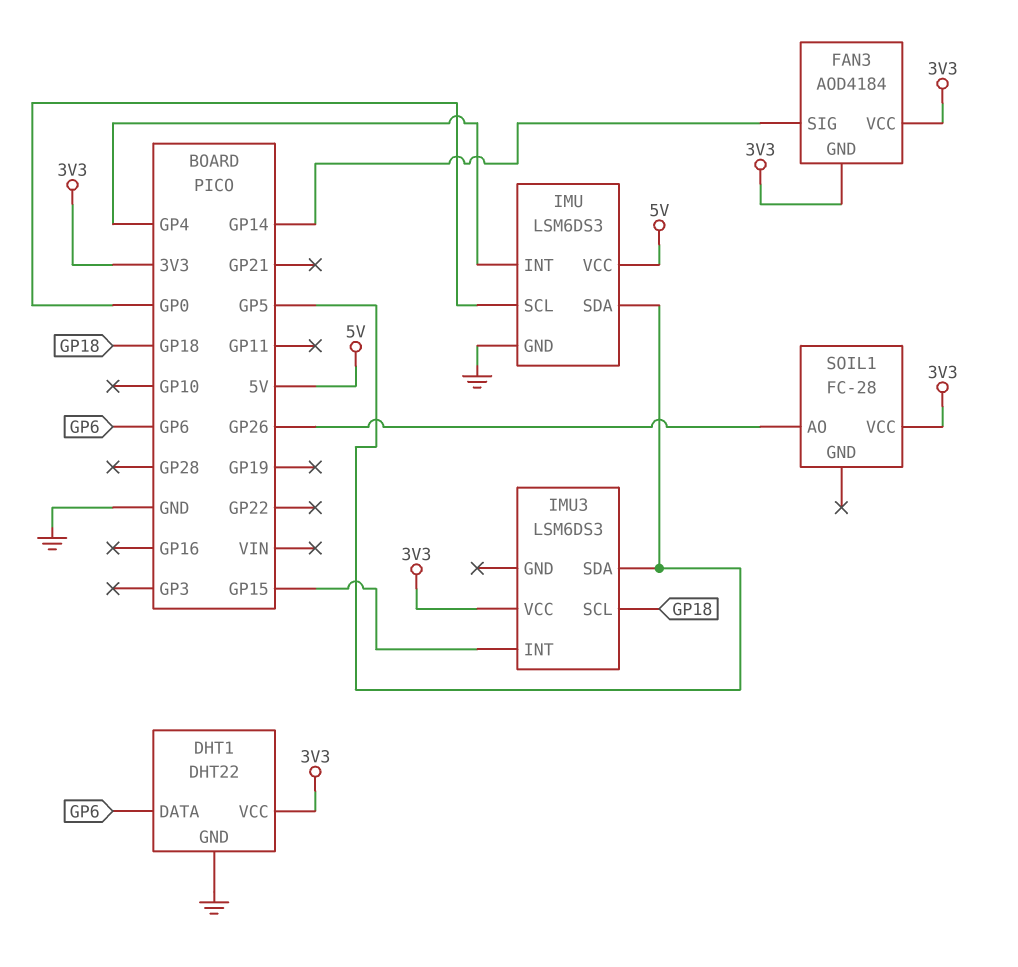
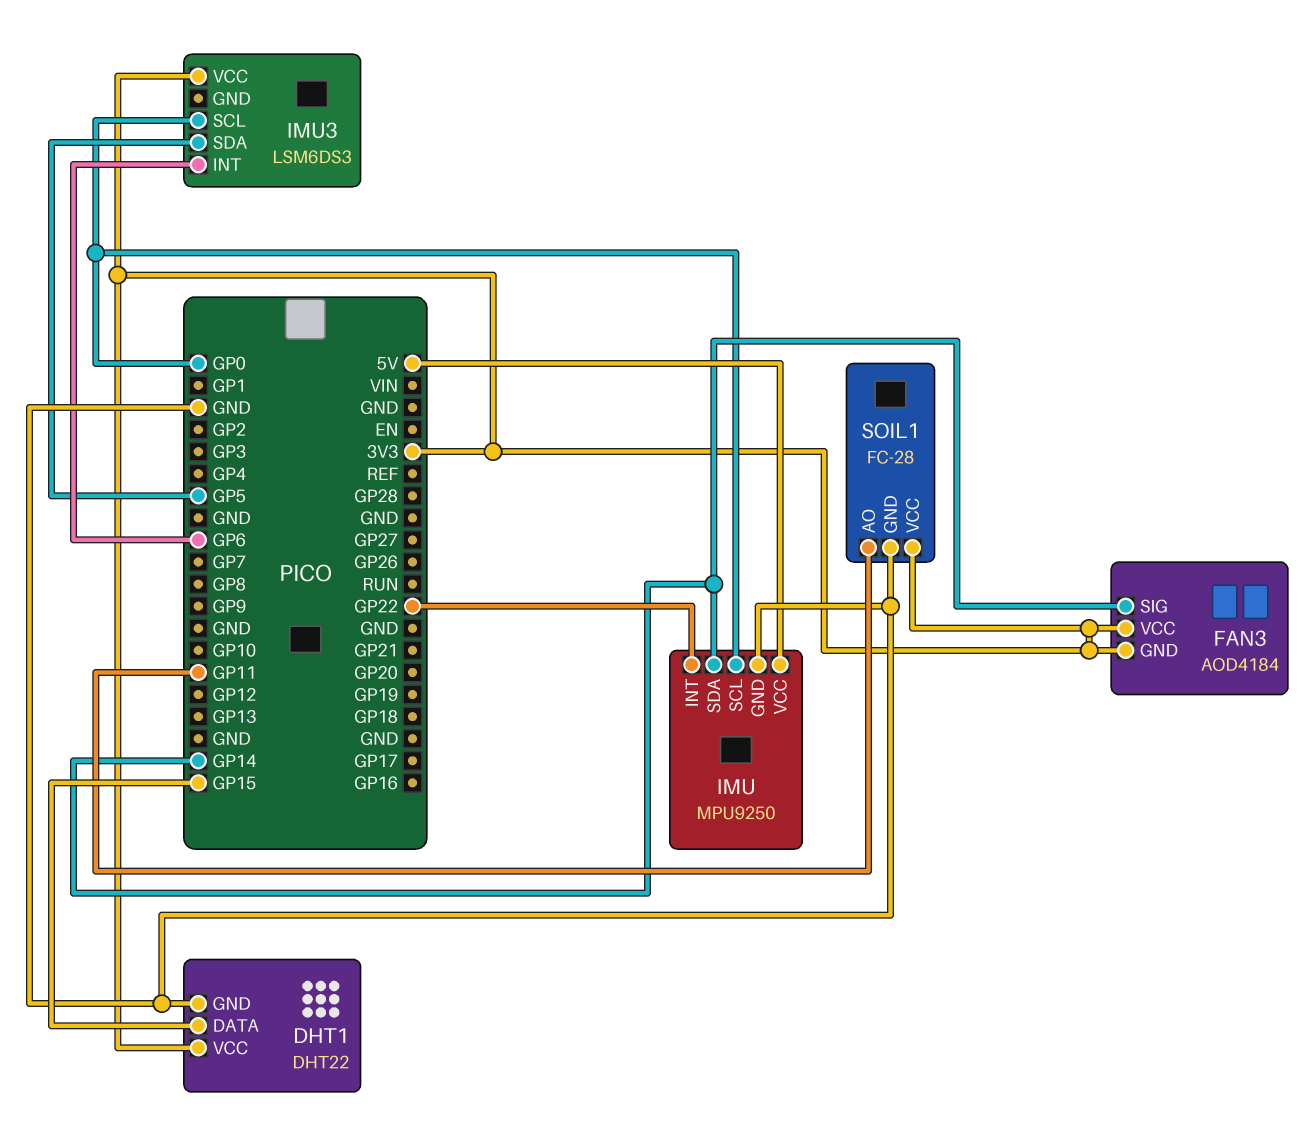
DHT1 pin DATA: GP6 -> GP15
IMU: LSM6DS3 -> MPU9250
IMU pin INT: GP4 -> GP22
IMU pin SDA: GP5 -> GP14
IMU3 pin INT: GP15 -> GP6
IMU3 pin SCL: GP18 -> GP0
SOIL1 pin AO: GP26 -> GP11
SOIL1 pin GND: none -> GND

